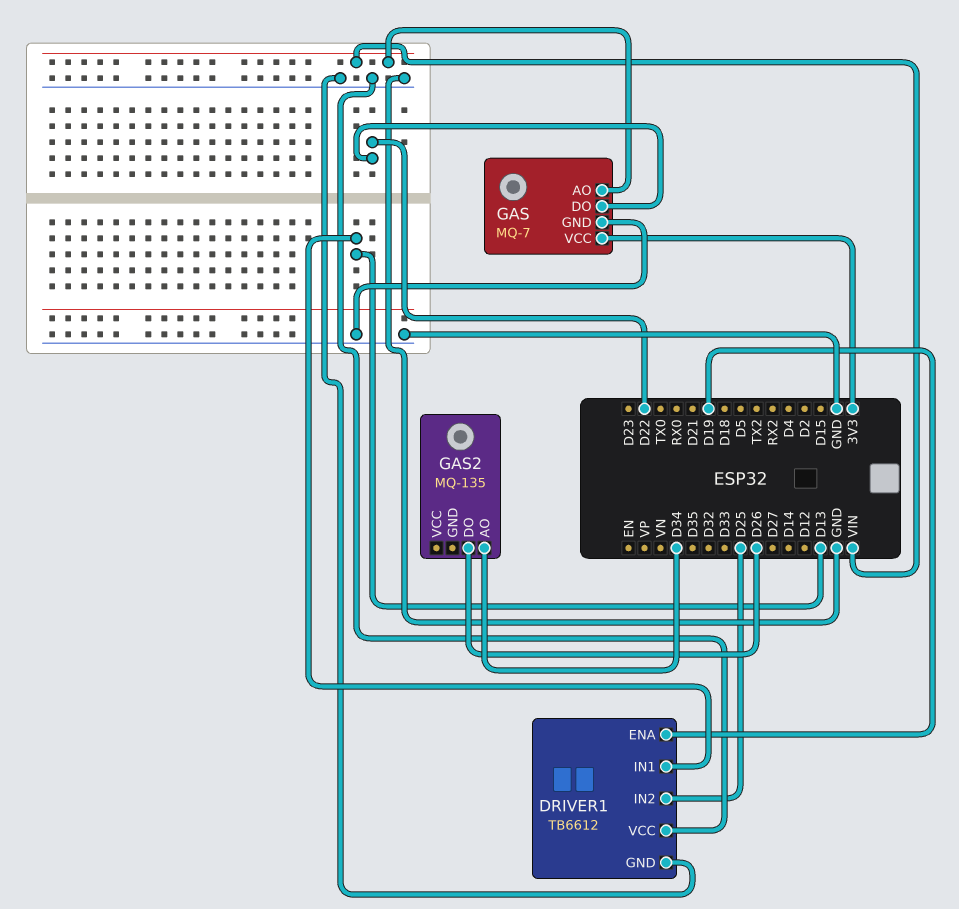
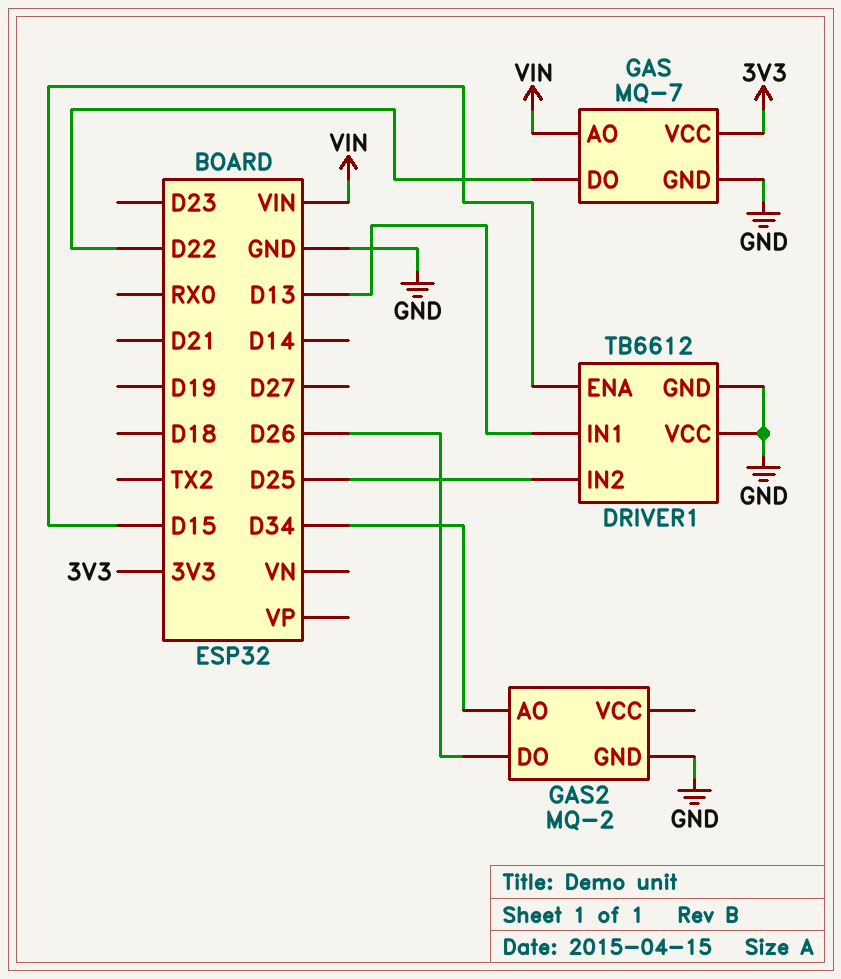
DRIVER1 pin ENA: D19 -> D15
GAS2: MQ-135 -> MQ-2
GAS2 pin GND: none -> GND

